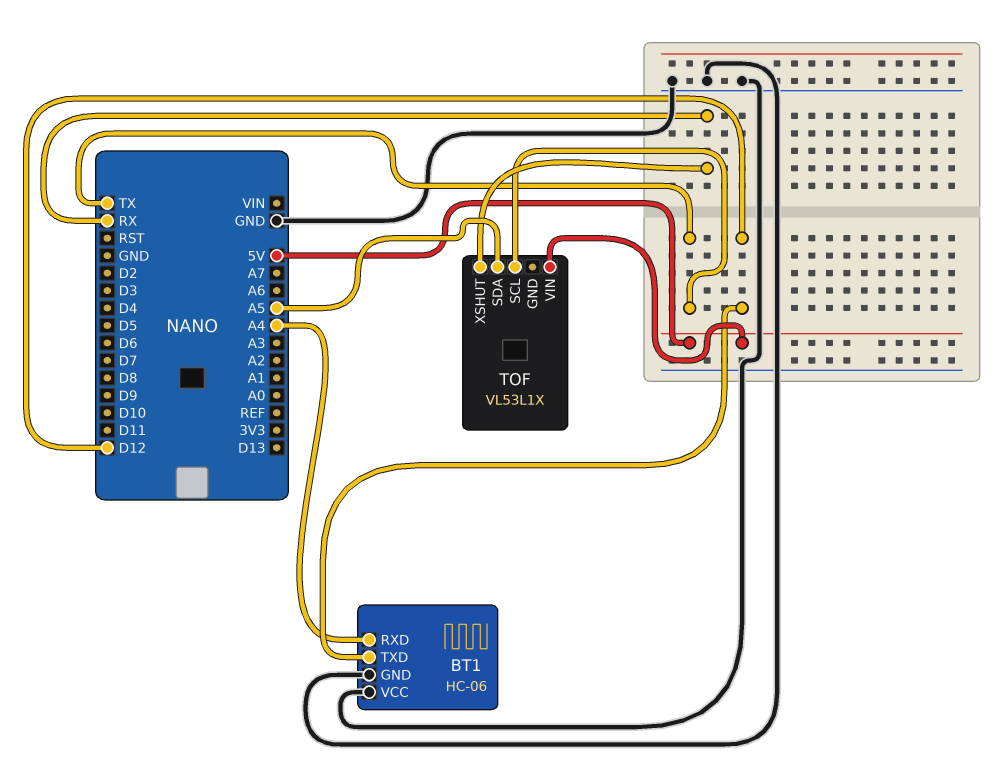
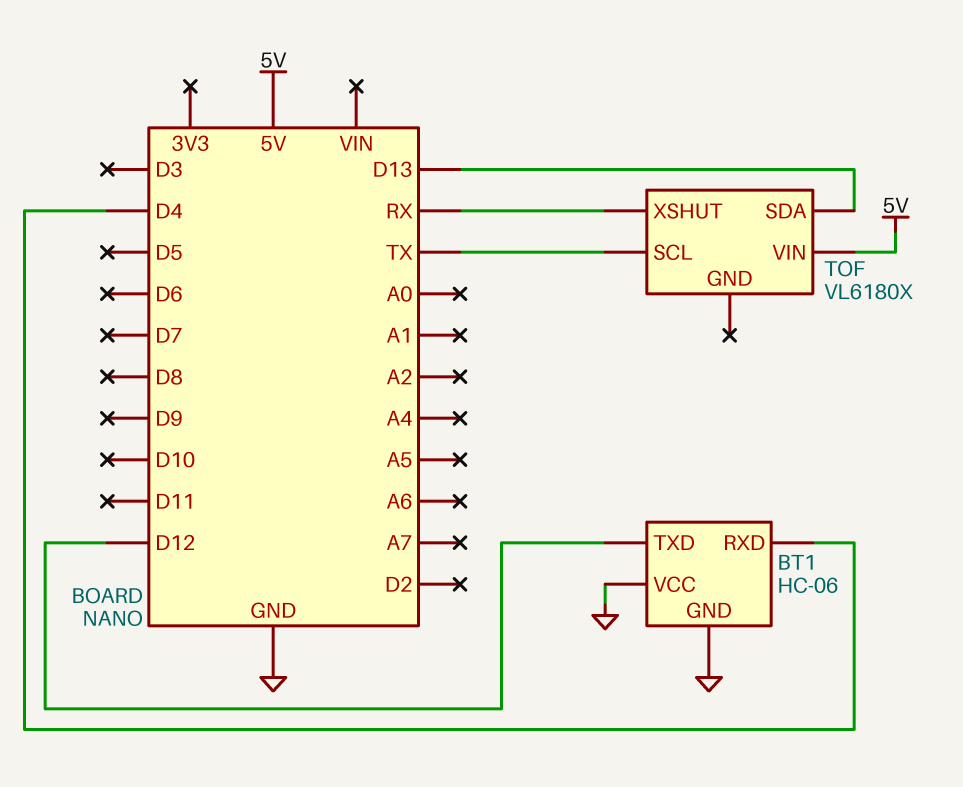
BT1 pin RXD: A4 -> D4
TOF: VL53L1X -> VL6180X
TOF pin SDA: A5 -> D13

